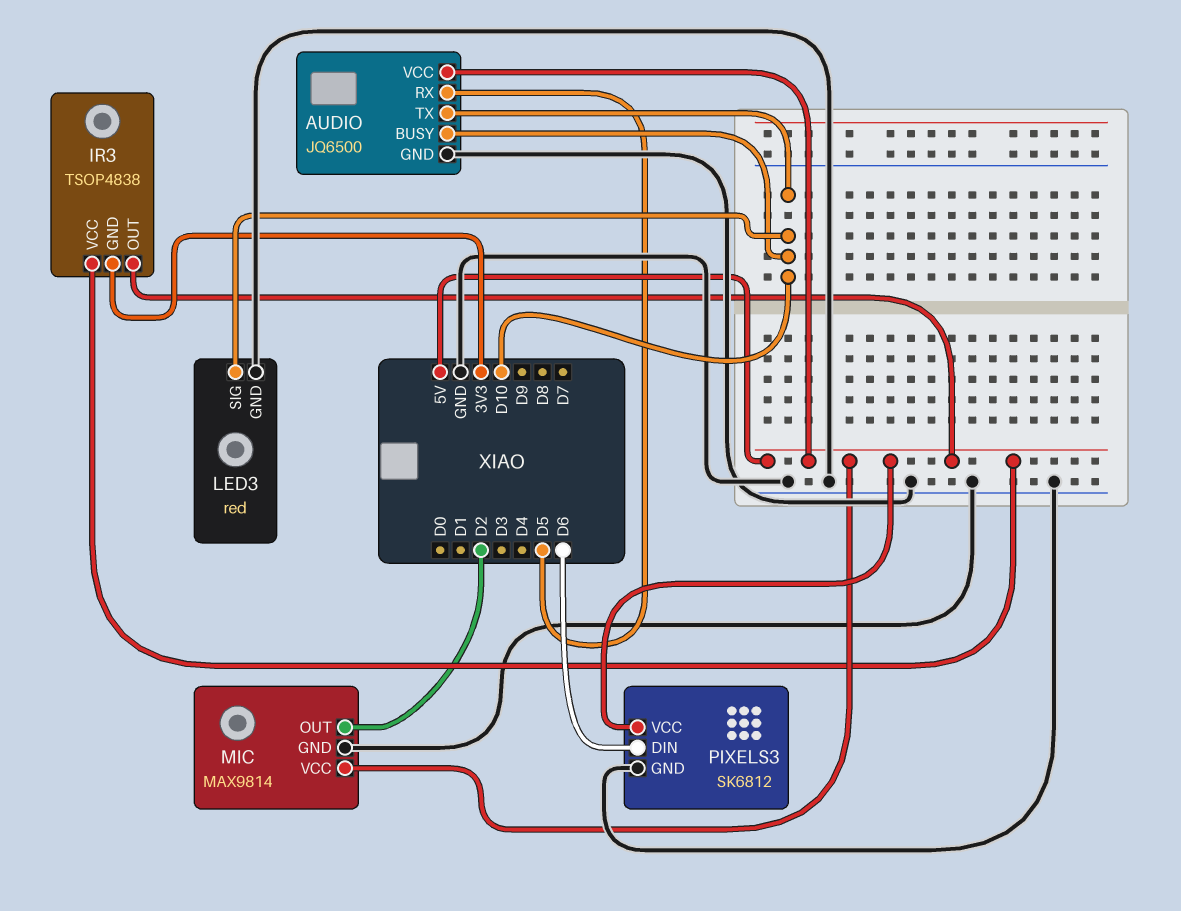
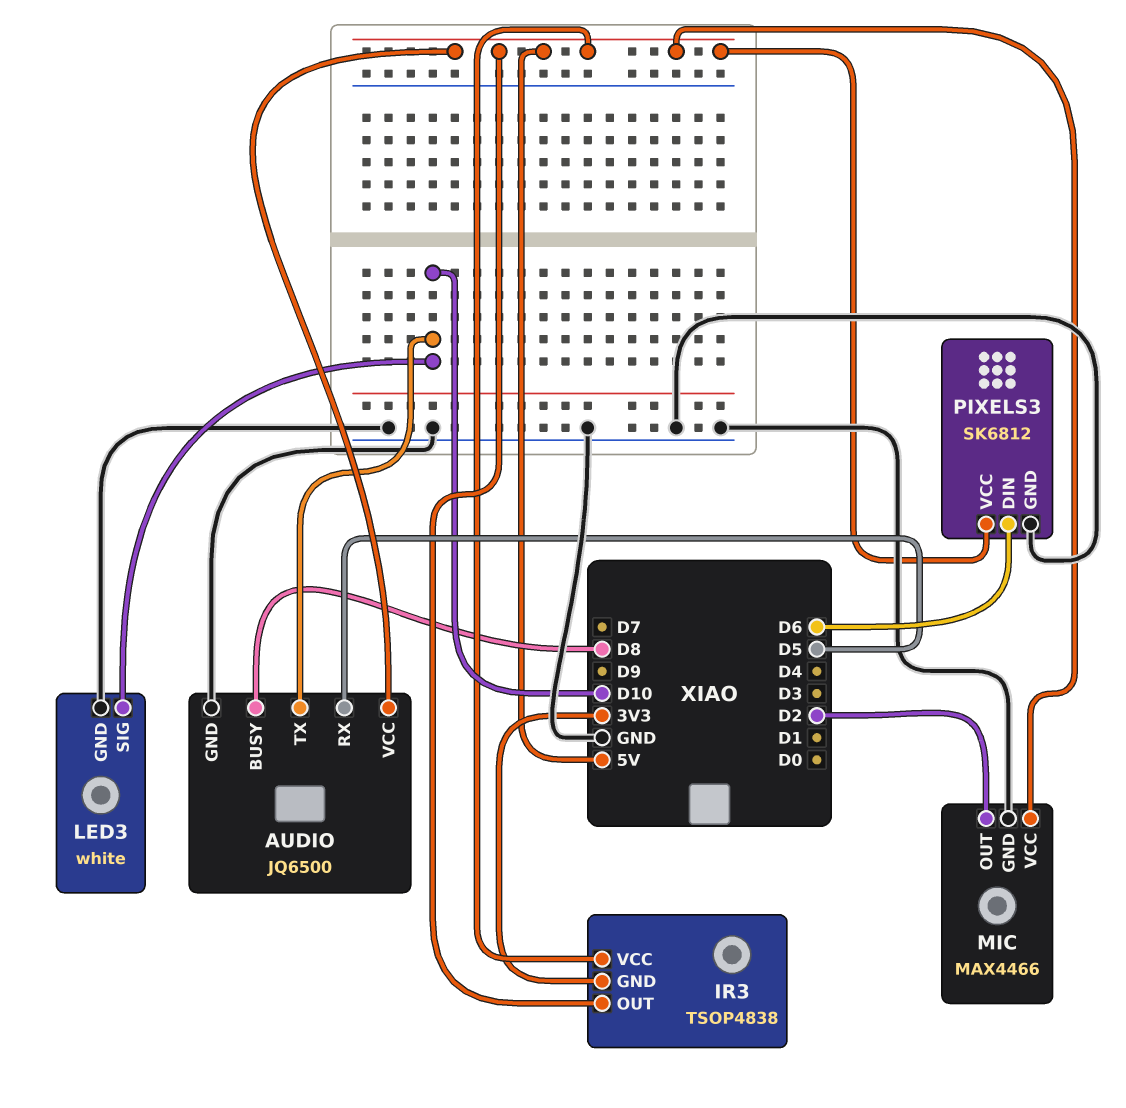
AUDIO pin BUSY: D10 -> D8
LED3: red -> white
MIC: MAX9814 -> MAX4466

